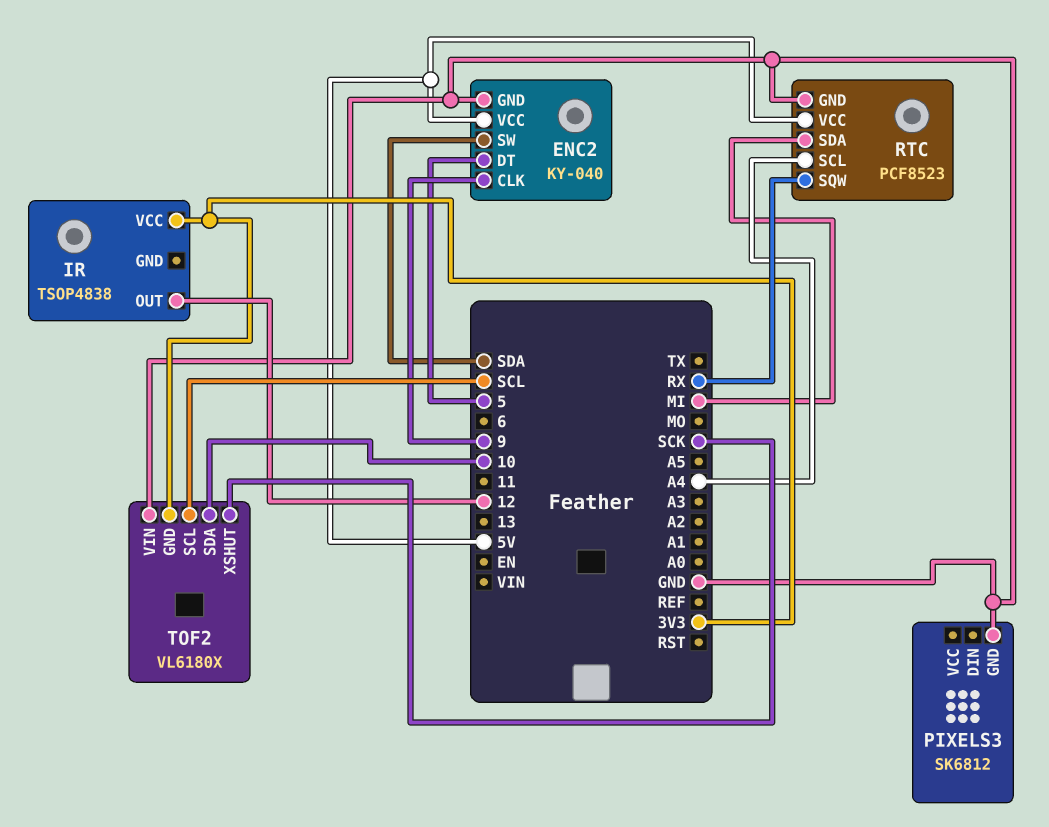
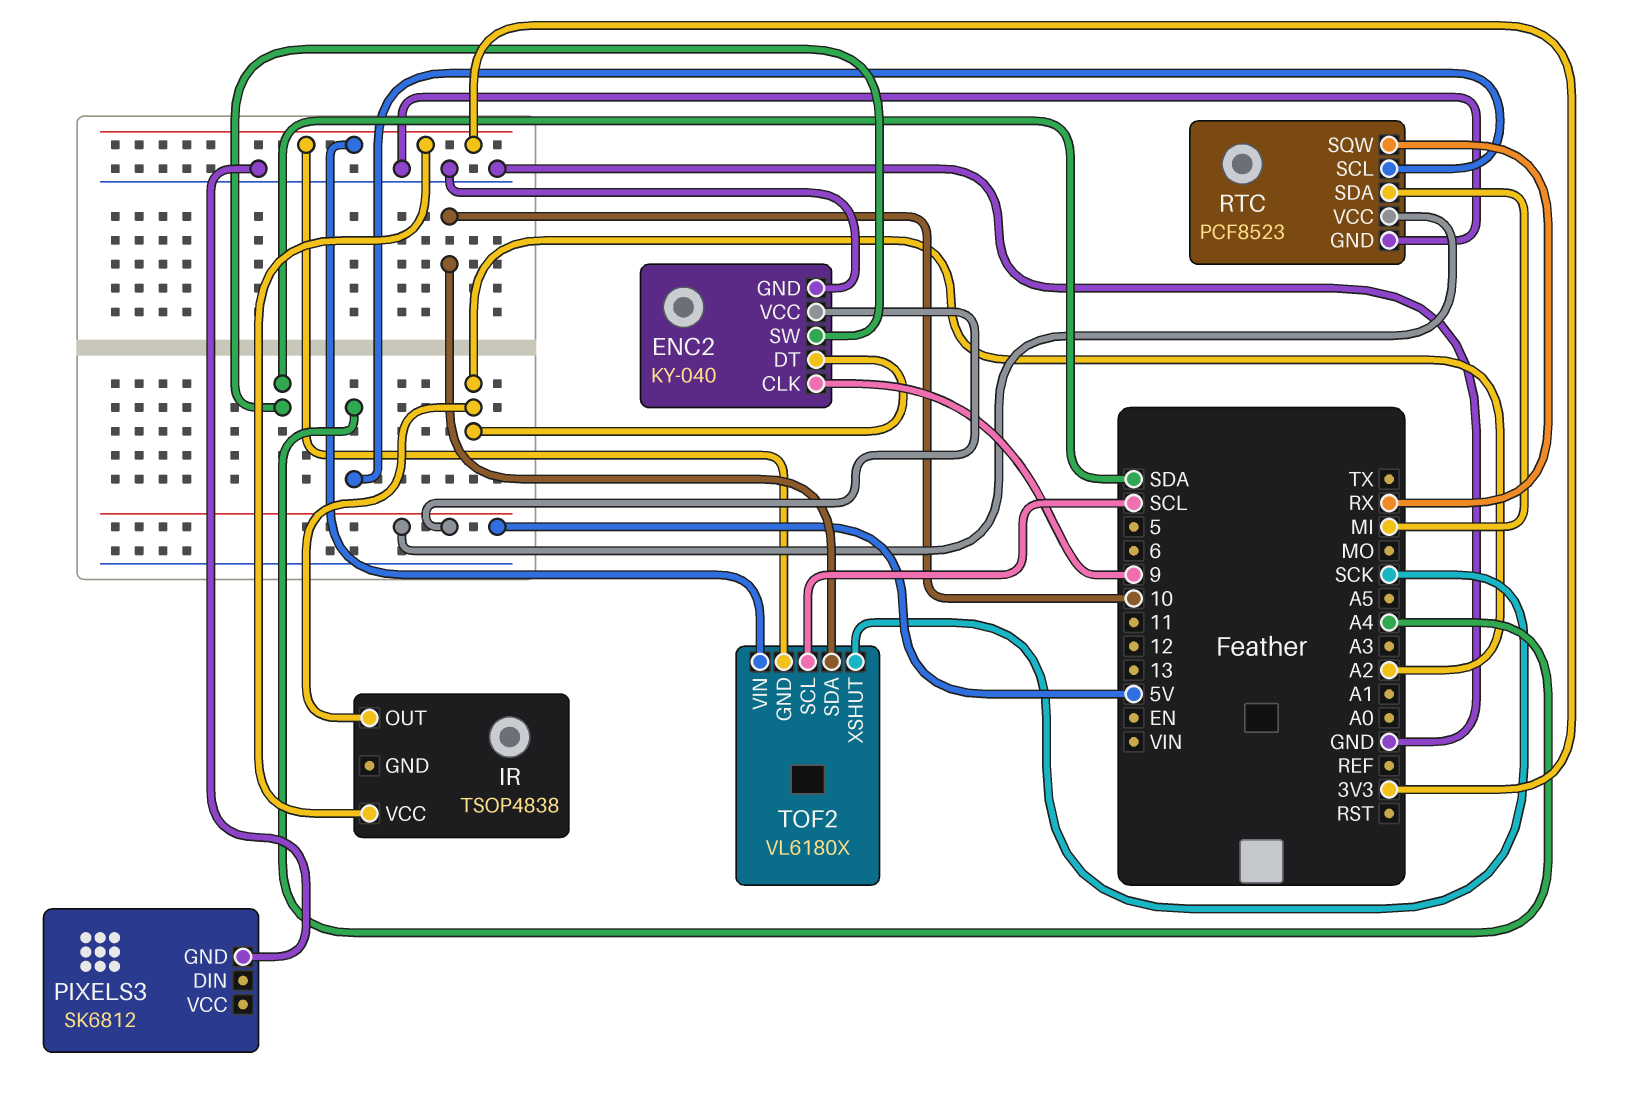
ENC2 pin DT: 5 -> A2
IR pin OUT: 12 -> A2
TOF2 pin VIN: GND -> 3V3

